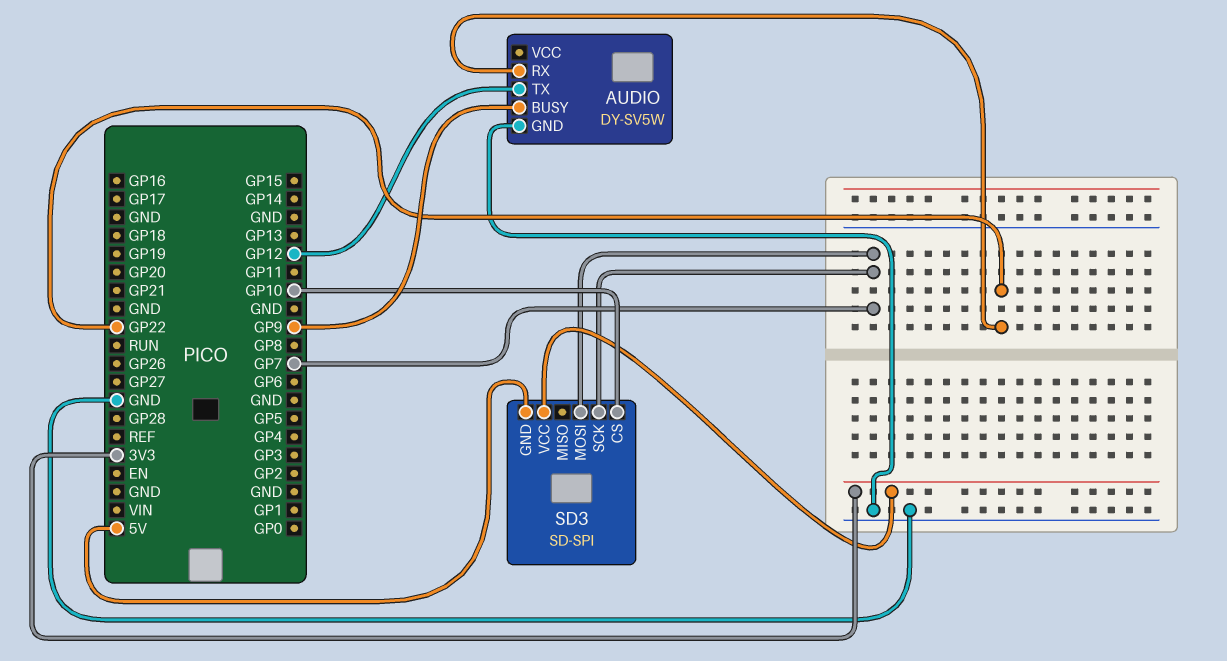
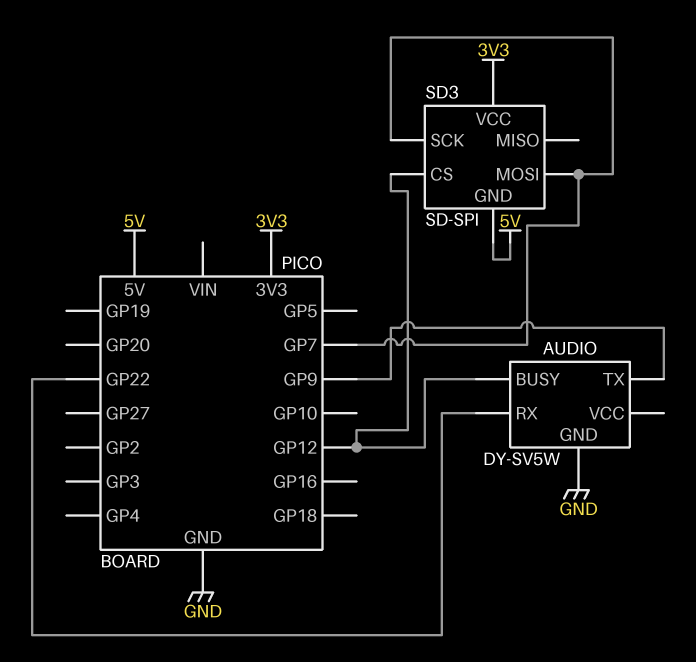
AUDIO pin BUSY: GP9 -> GP12
AUDIO pin TX: GP12 -> GP9
SD3 pin CS: GP10 -> GP12

